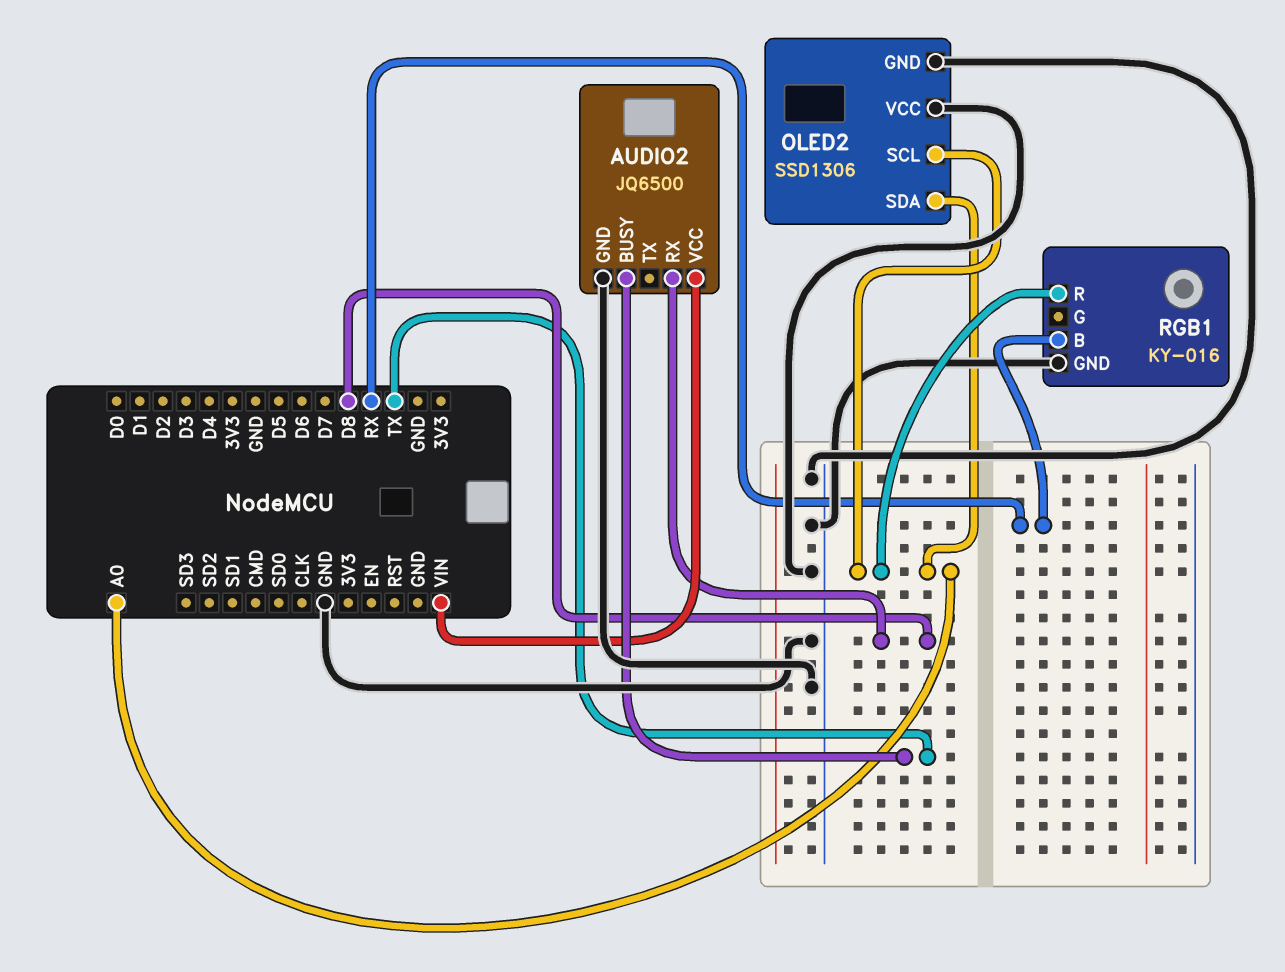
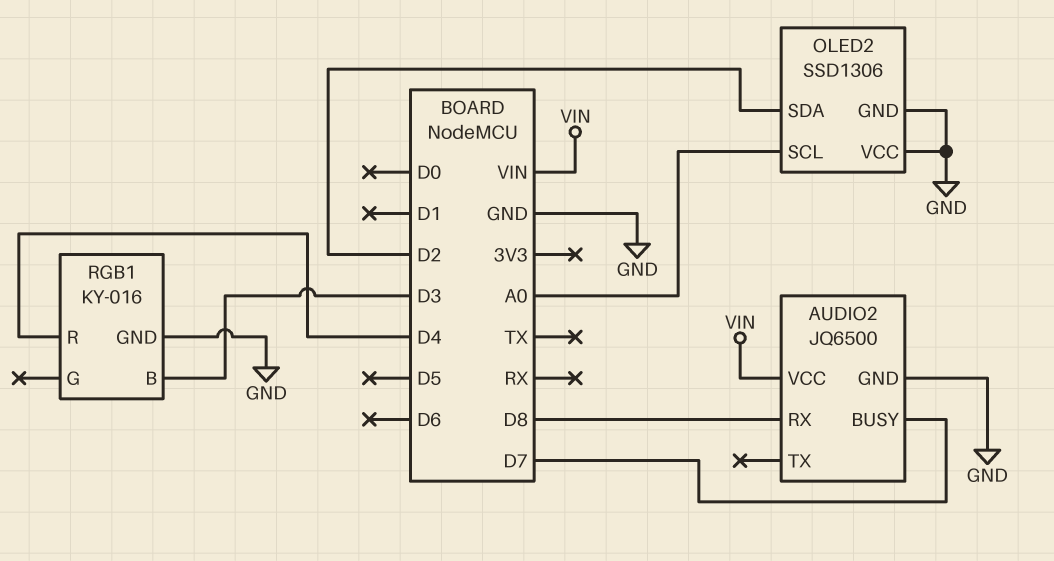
AUDIO2 pin BUSY: TX -> D7
OLED2 pin SDA: A0 -> D2
RGB1 pin B: RX -> D3
RGB1 pin R: A0 -> D4

